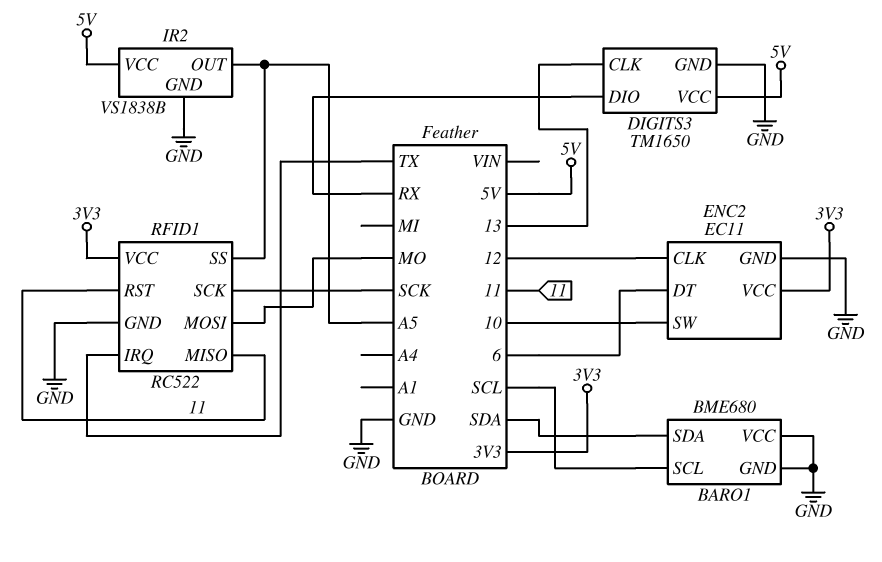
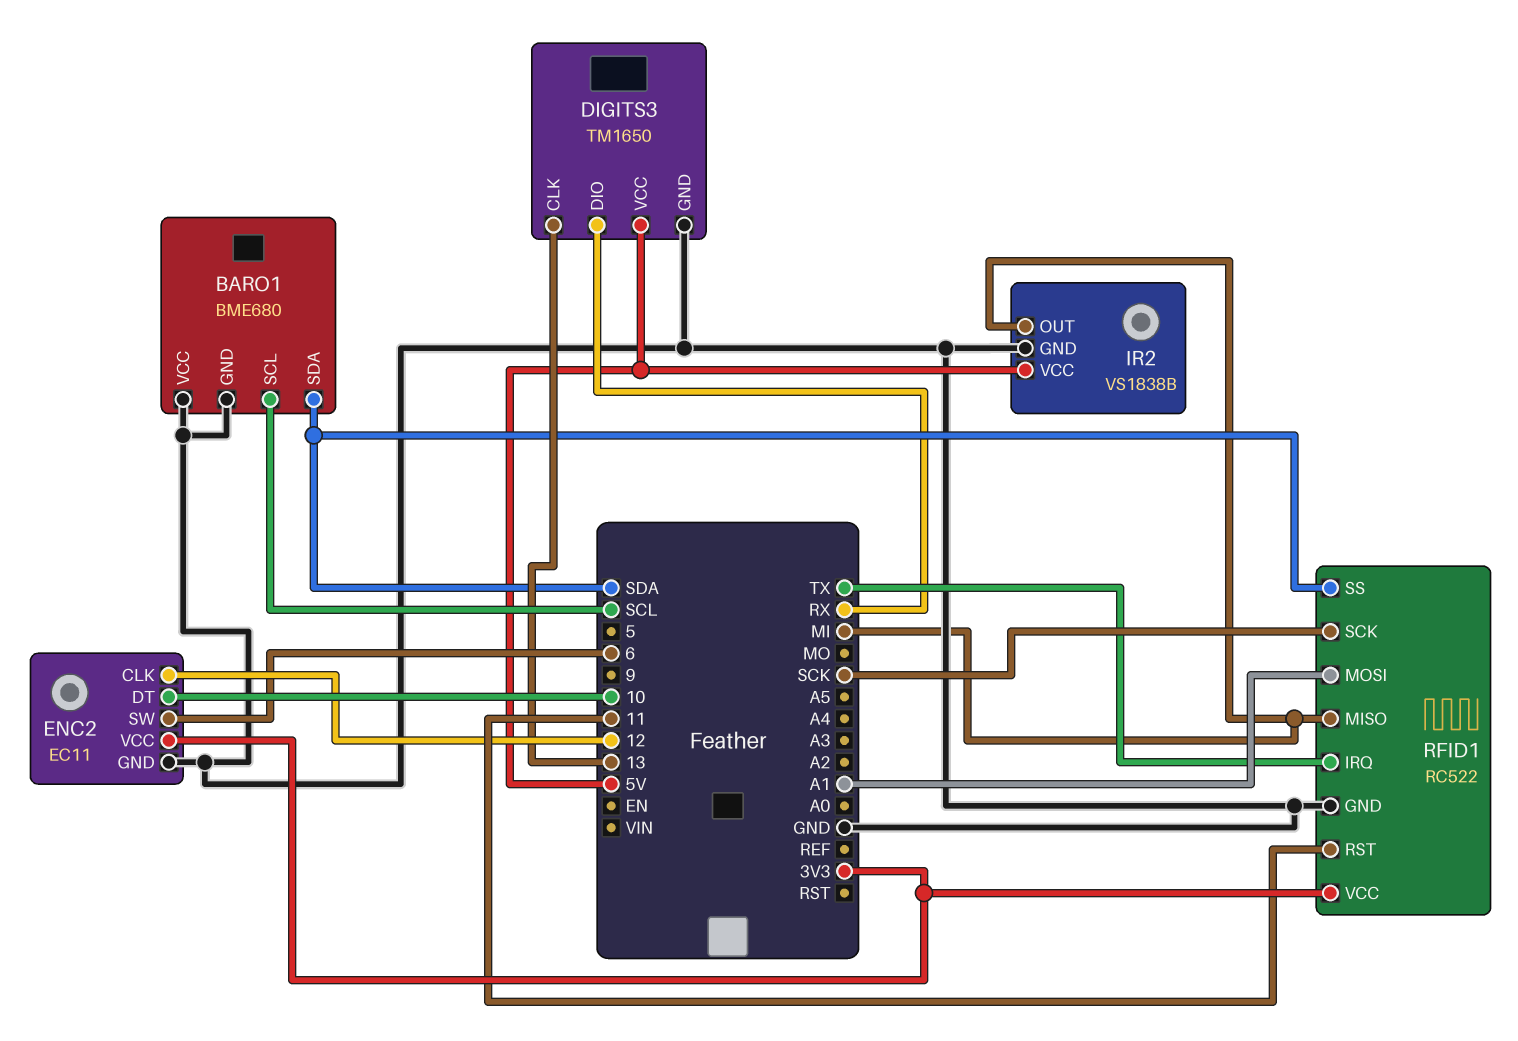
ENC2 pin DT: 6 -> 10
ENC2 pin SW: 10 -> 6
IR2 pin OUT: A5 -> MI
RFID1 pin MISO: 11 -> MI
RFID1 pin MOSI: MO -> A1
RFID1 pin SS: A5 -> SDA

